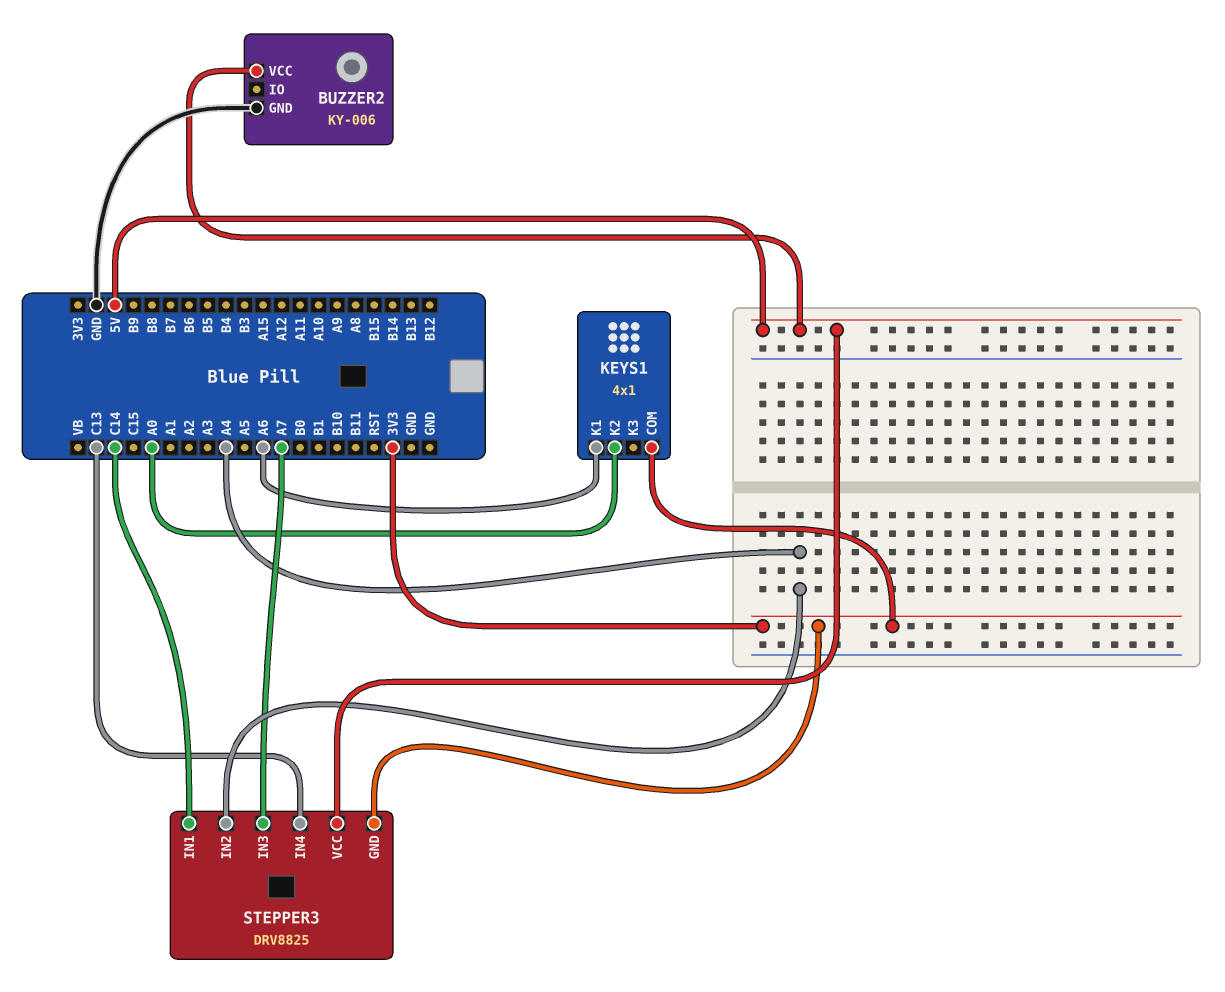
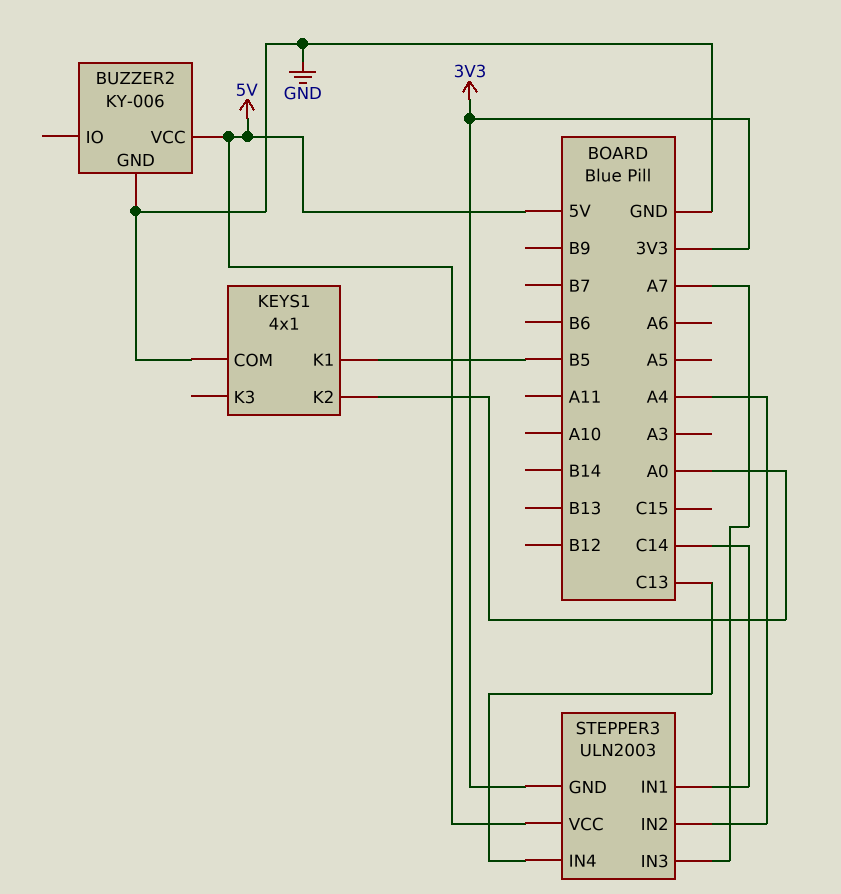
KEYS1 pin COM: 3V3 -> GND
KEYS1 pin K1: A6 -> B5
STEPPER3: DRV8825 -> ULN2003

